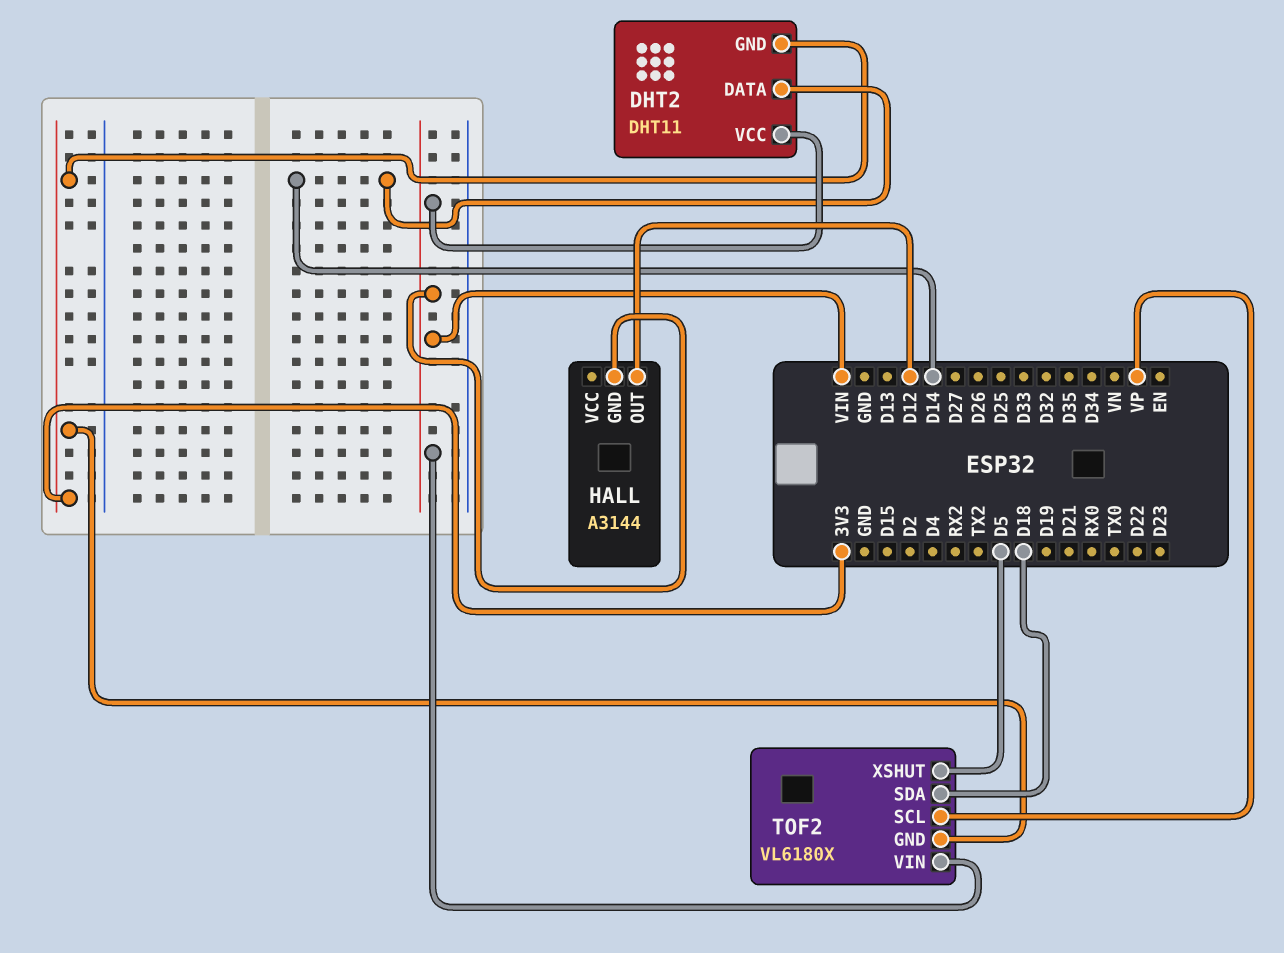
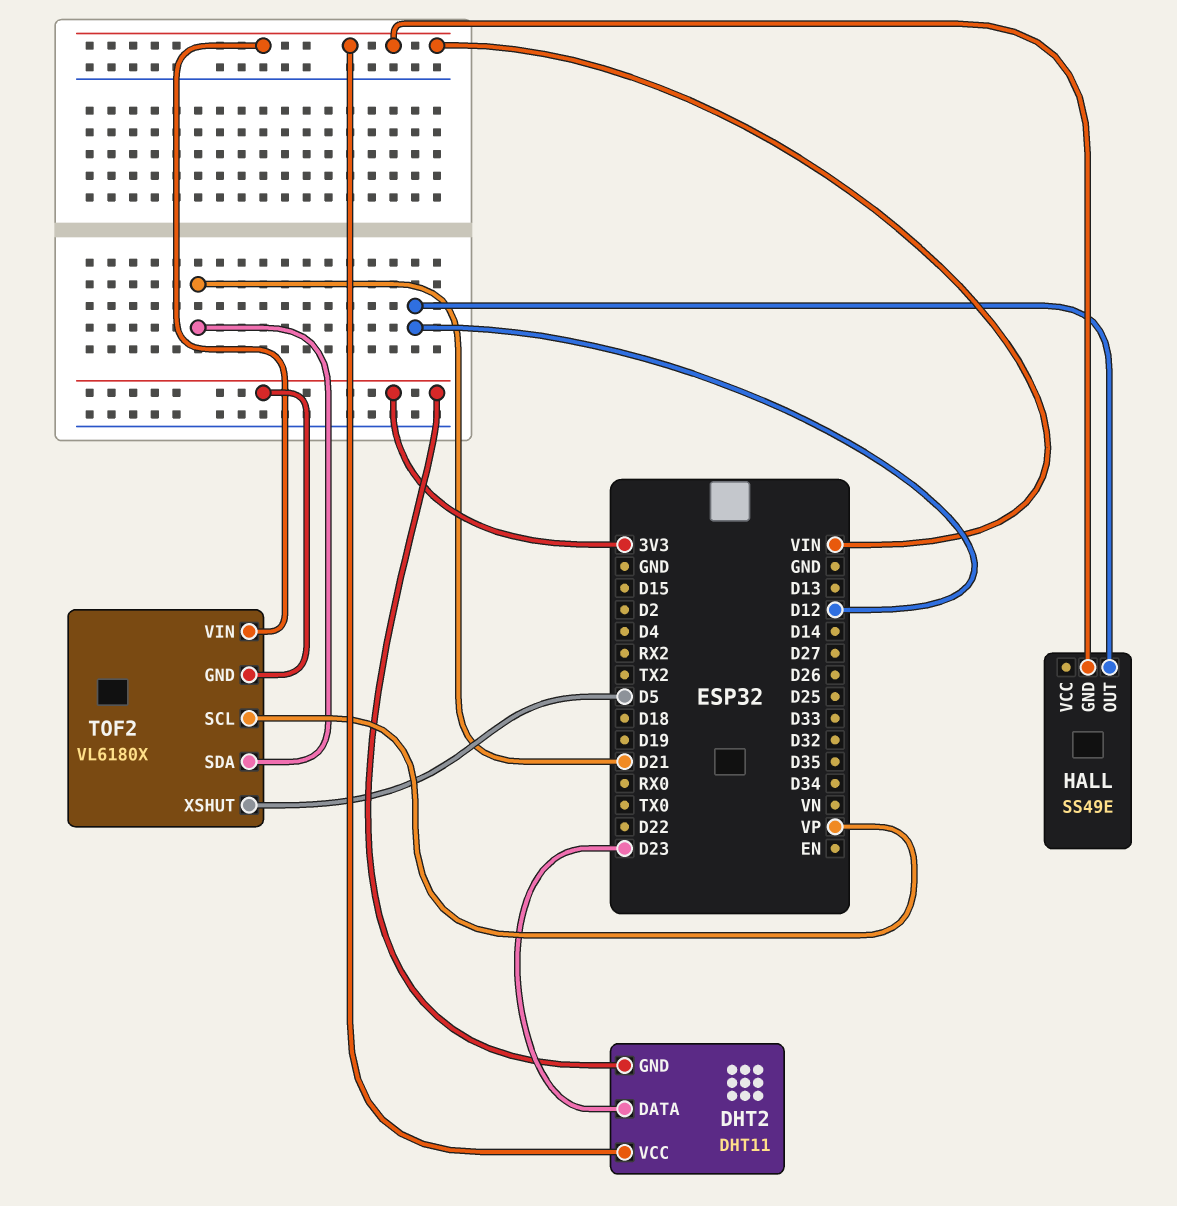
DHT2 pin DATA: D14 -> D23
HALL: A3144 -> SS49E
TOF2 pin SDA: D18 -> D21

